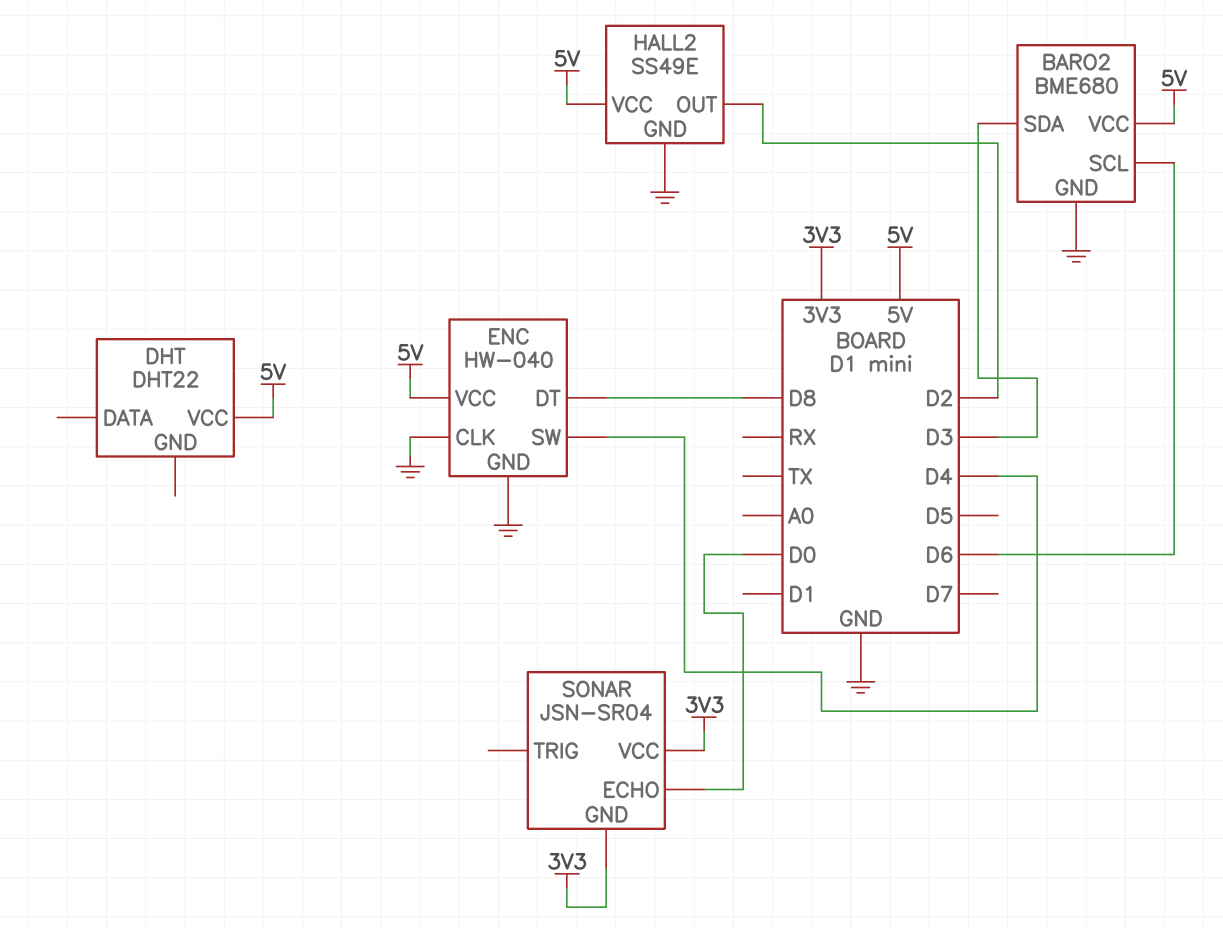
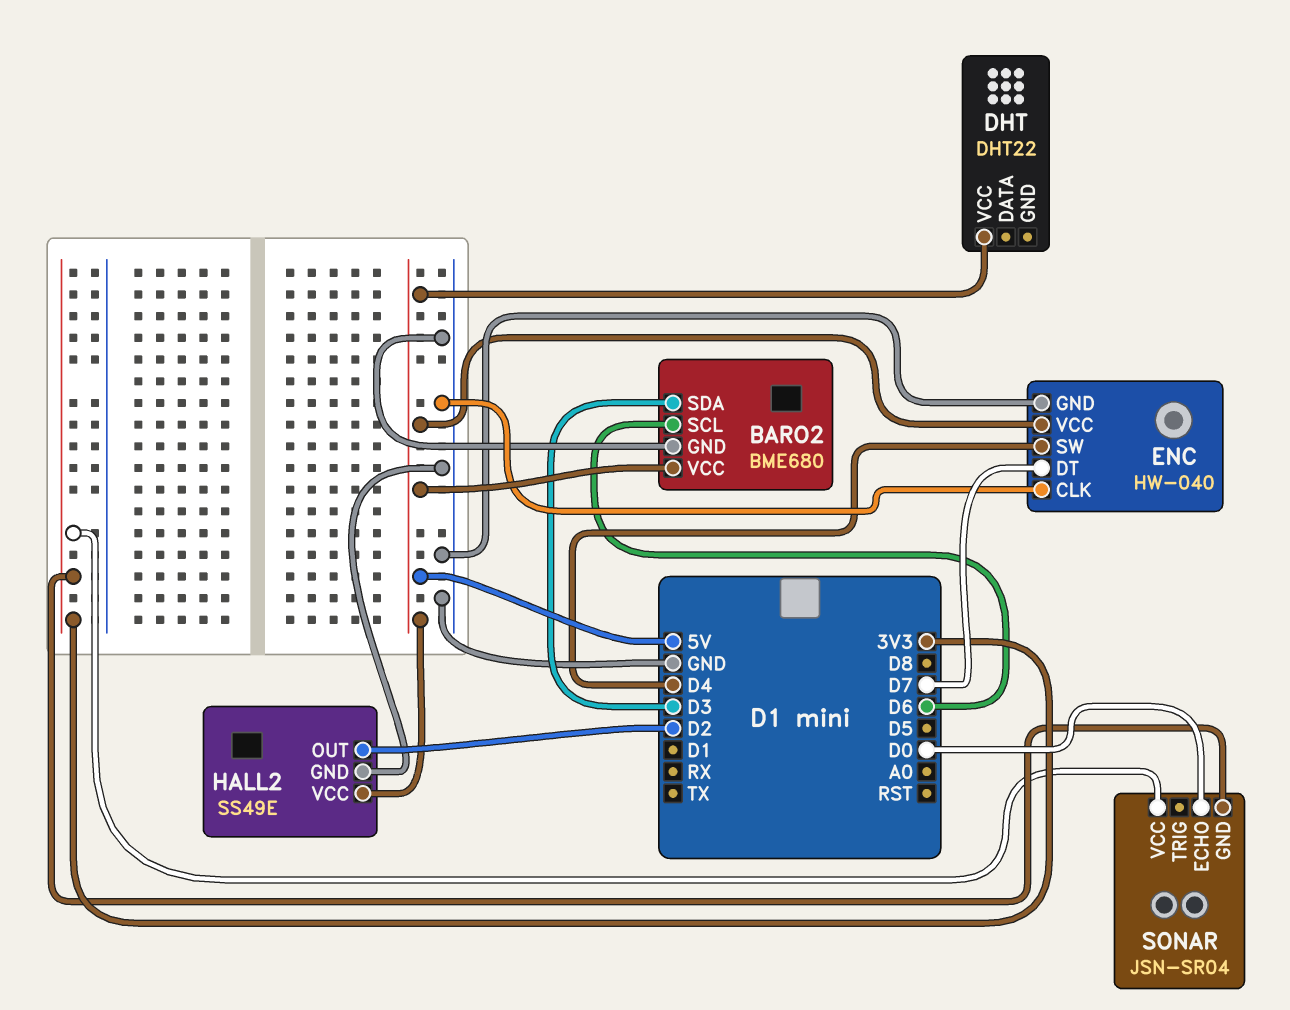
ENC pin DT: D8 -> D7

